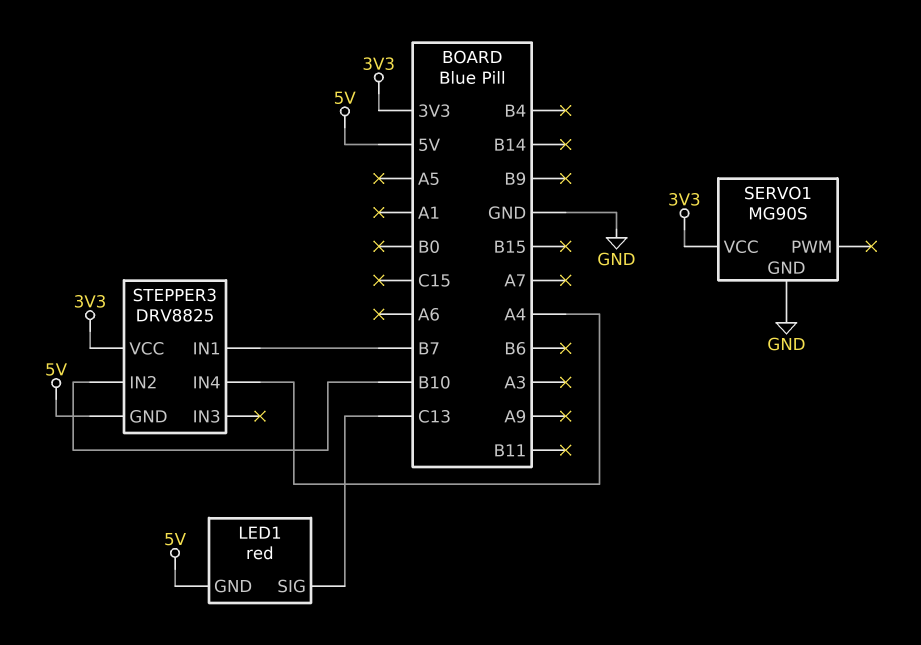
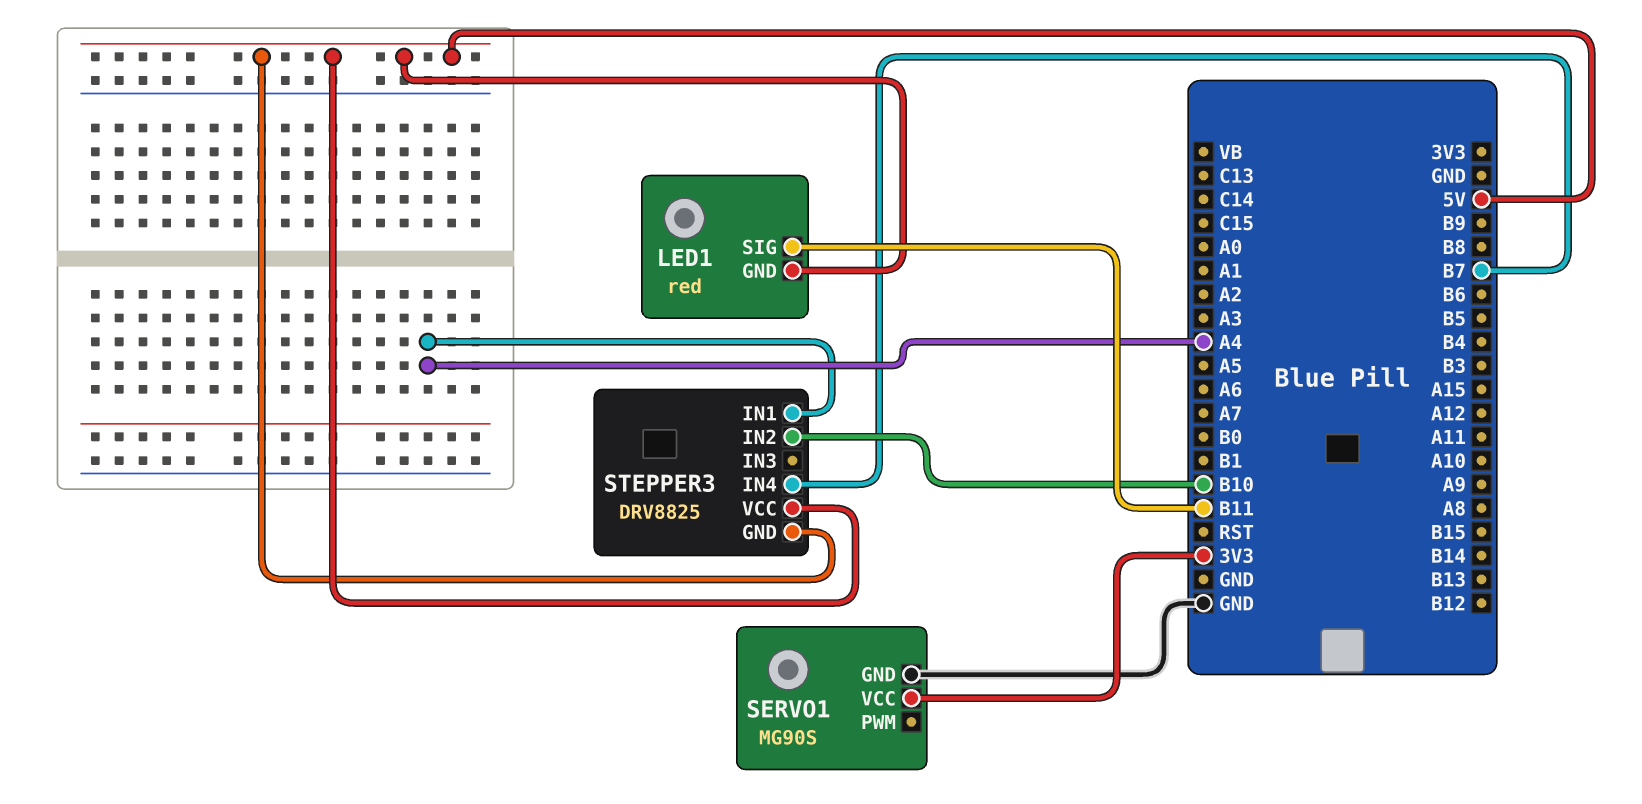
LED1 pin SIG: C13 -> B11
STEPPER3 pin IN1: B7 -> A4
STEPPER3 pin IN4: A4 -> B7
STEPPER3 pin VCC: 3V3 -> 5V

